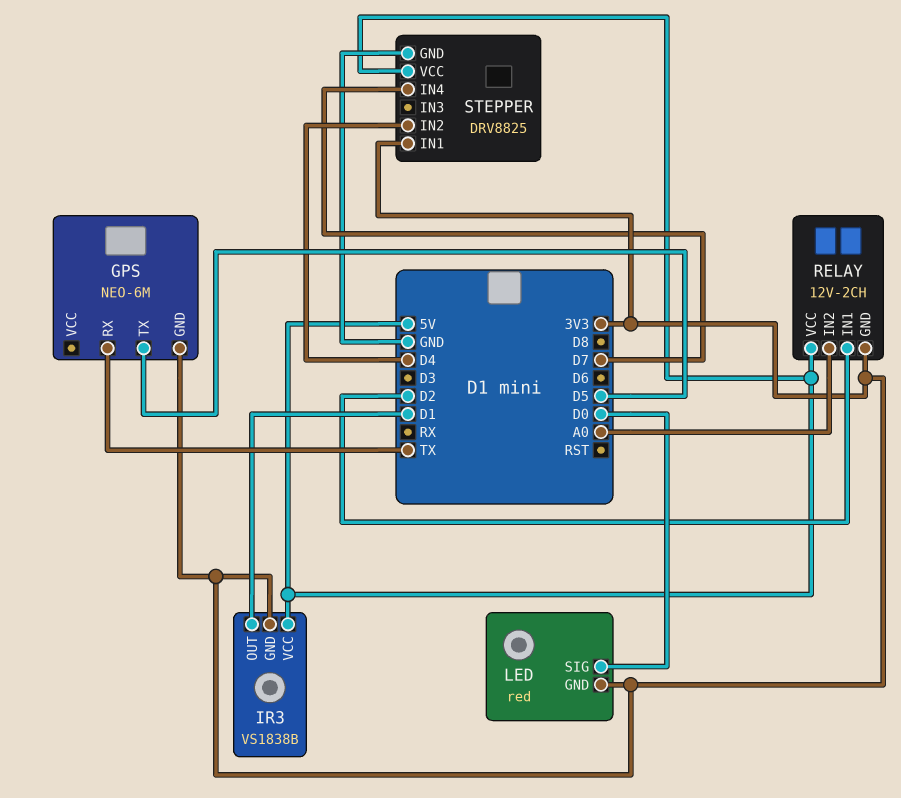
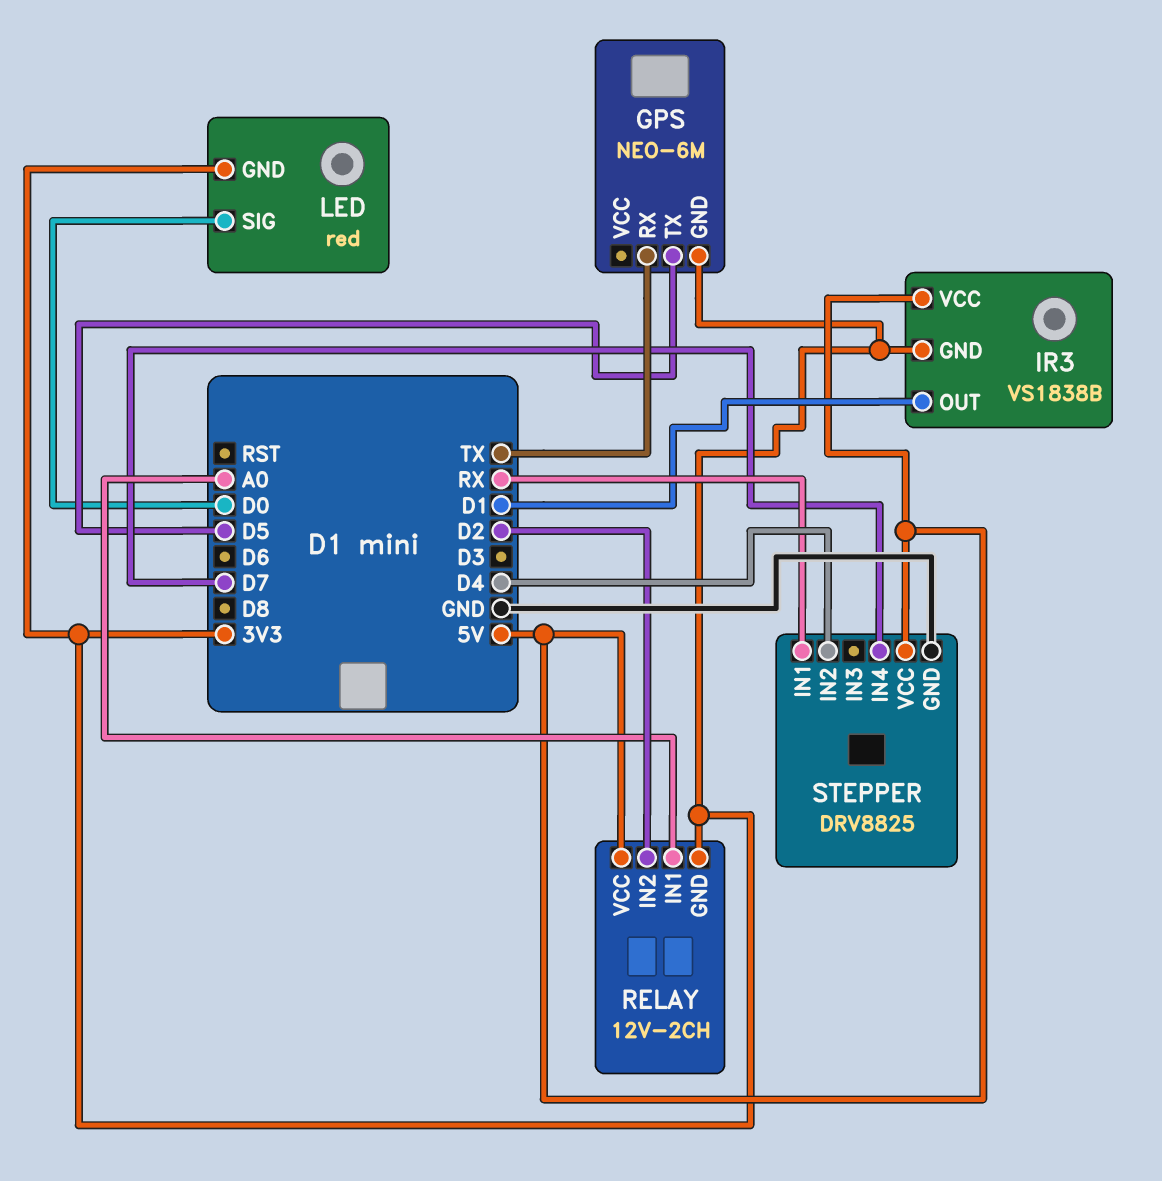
RELAY pin IN1: D2 -> A0
RELAY pin IN2: A0 -> D2
STEPPER pin IN1: 3V3 -> RX

